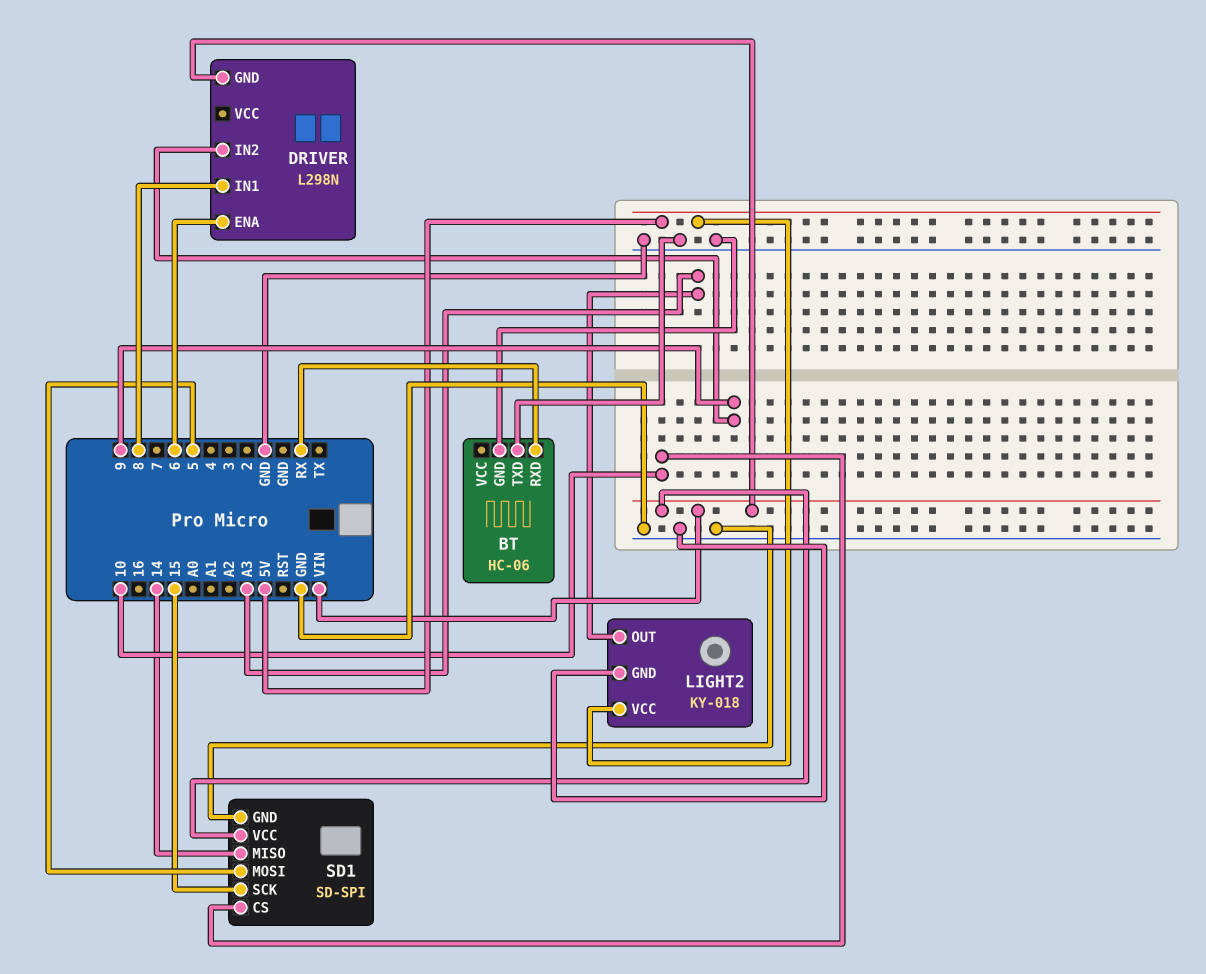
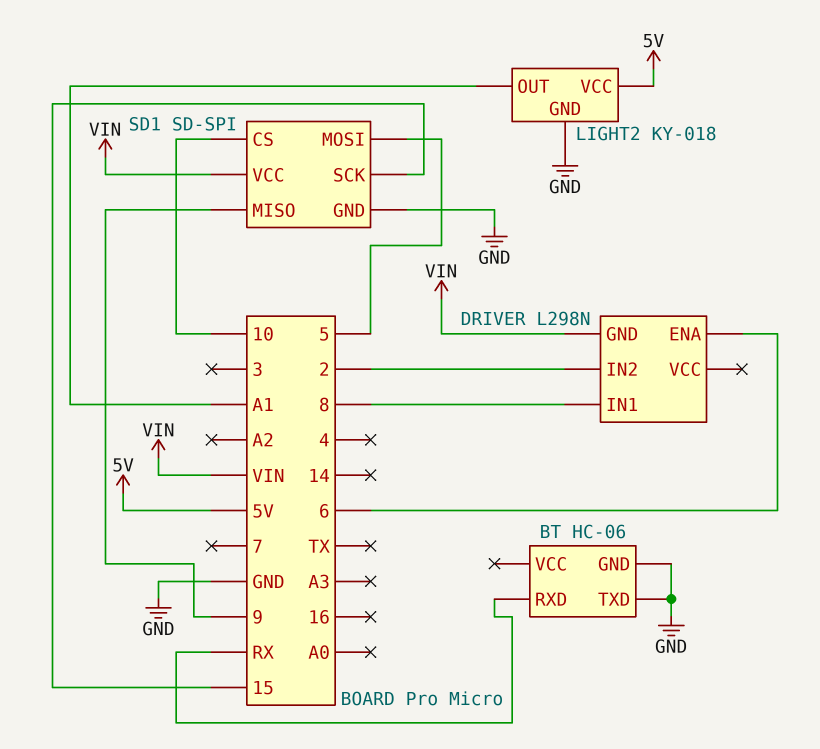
DRIVER pin IN2: 9 -> 2
LIGHT2 pin OUT: A3 -> A1
SD1 pin MISO: 14 -> 9

